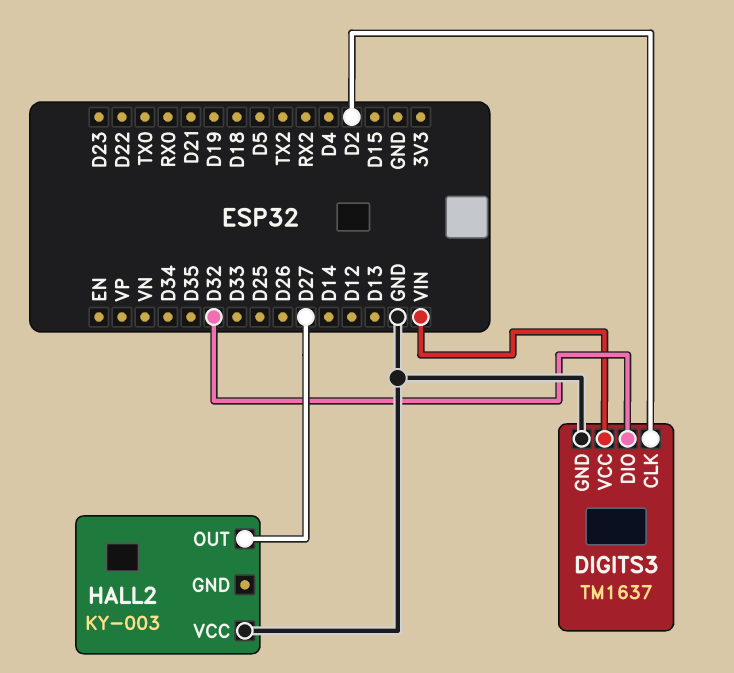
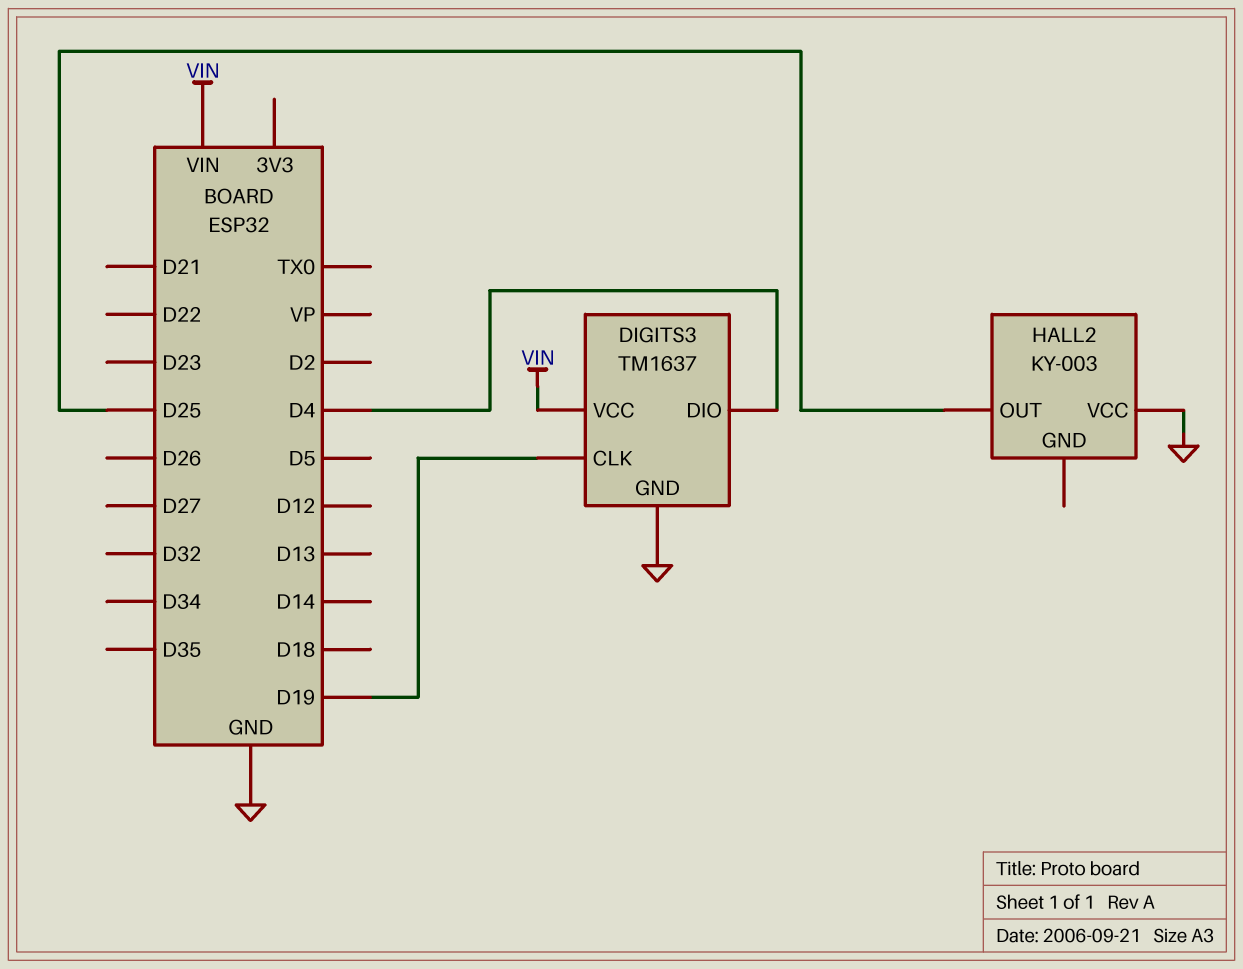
DIGITS3 pin CLK: D2 -> D19
DIGITS3 pin DIO: D32 -> D4
HALL2 pin OUT: D27 -> D25

